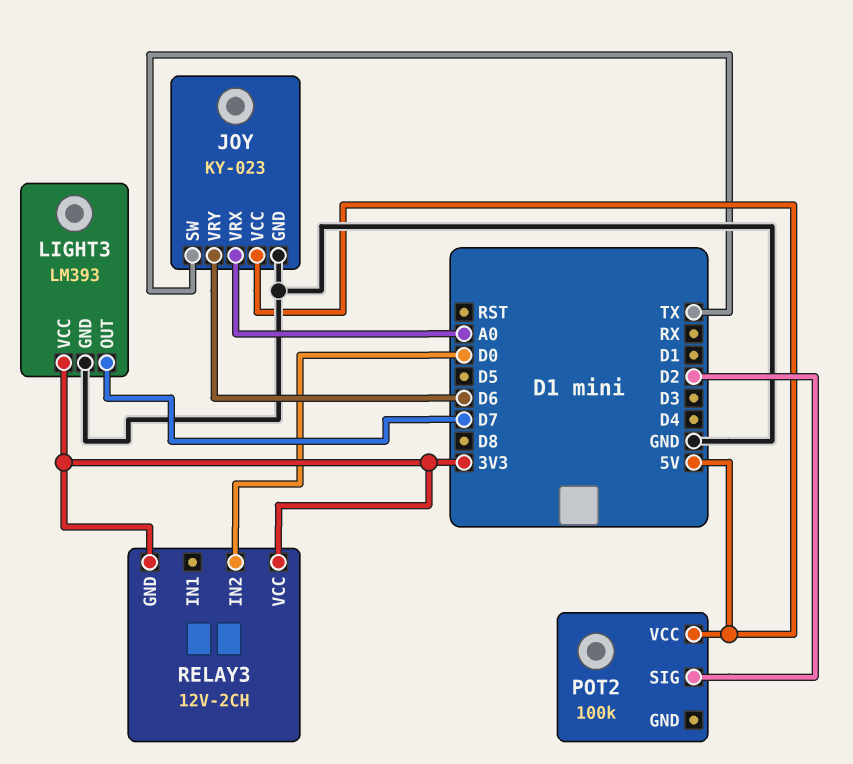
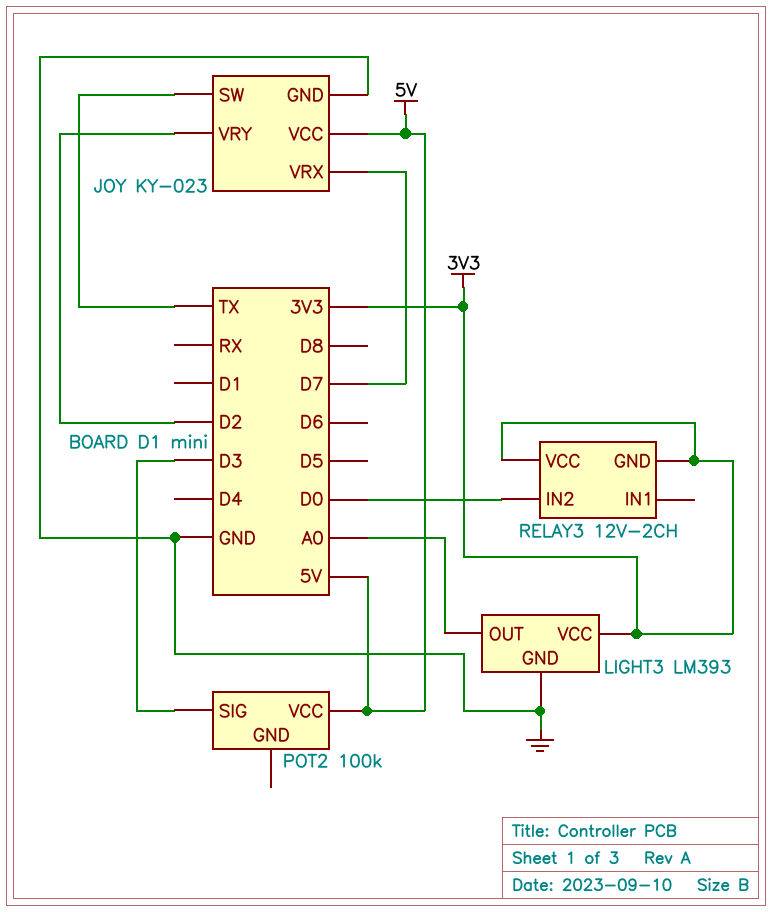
JOY pin VRX: A0 -> D7
JOY pin VRY: D6 -> D2
LIGHT3 pin OUT: D7 -> A0
POT2 pin SIG: D2 -> D3

